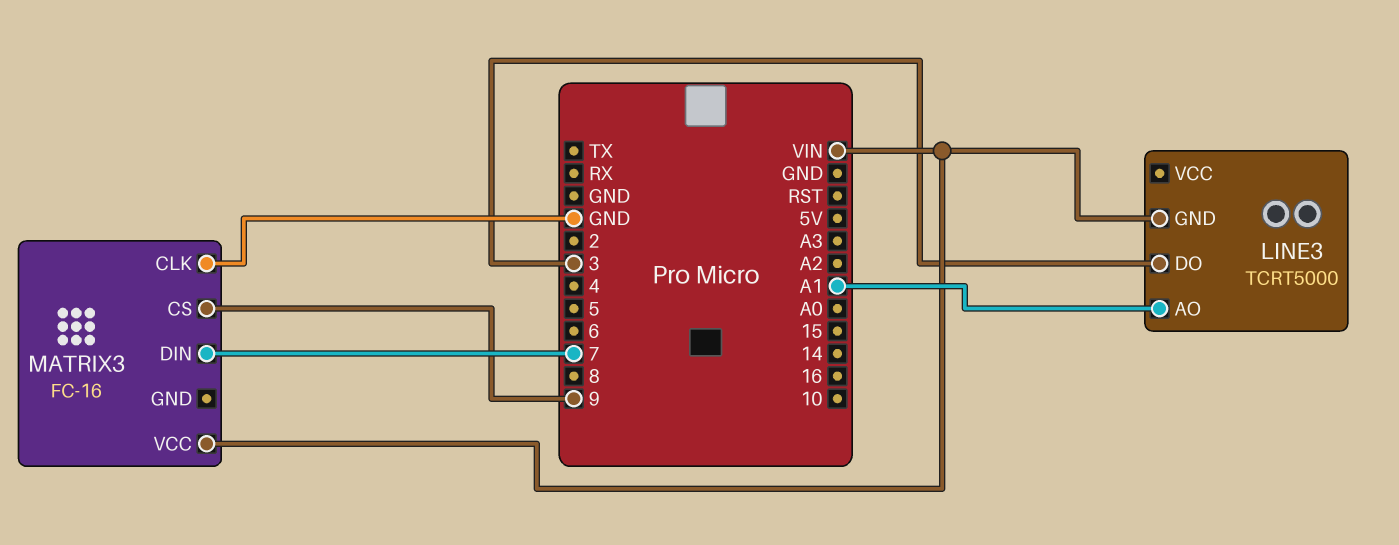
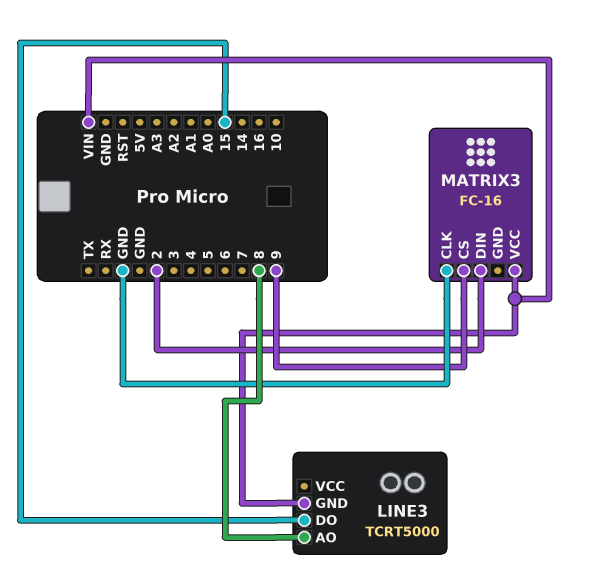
LINE3 pin AO: A1 -> 8
LINE3 pin DO: 3 -> 15
MATRIX3 pin DIN: 7 -> 2

